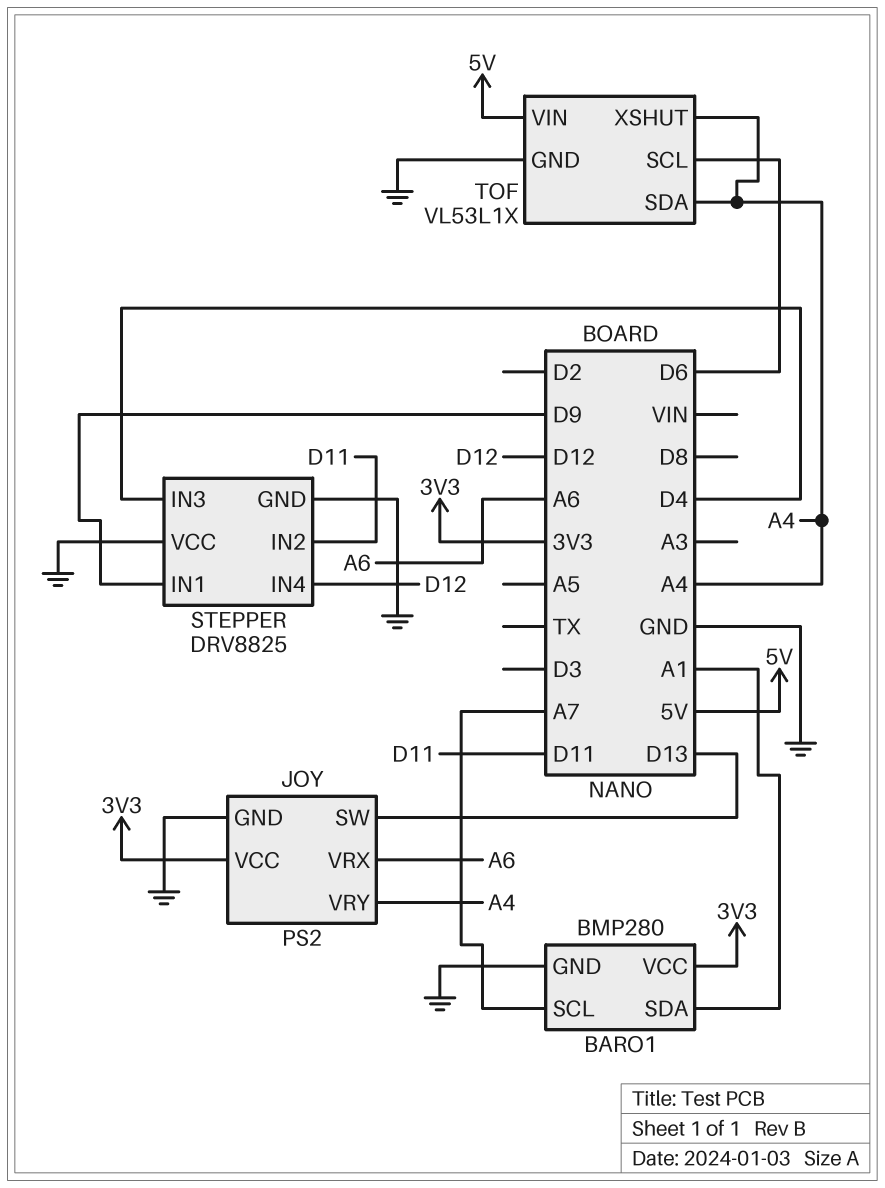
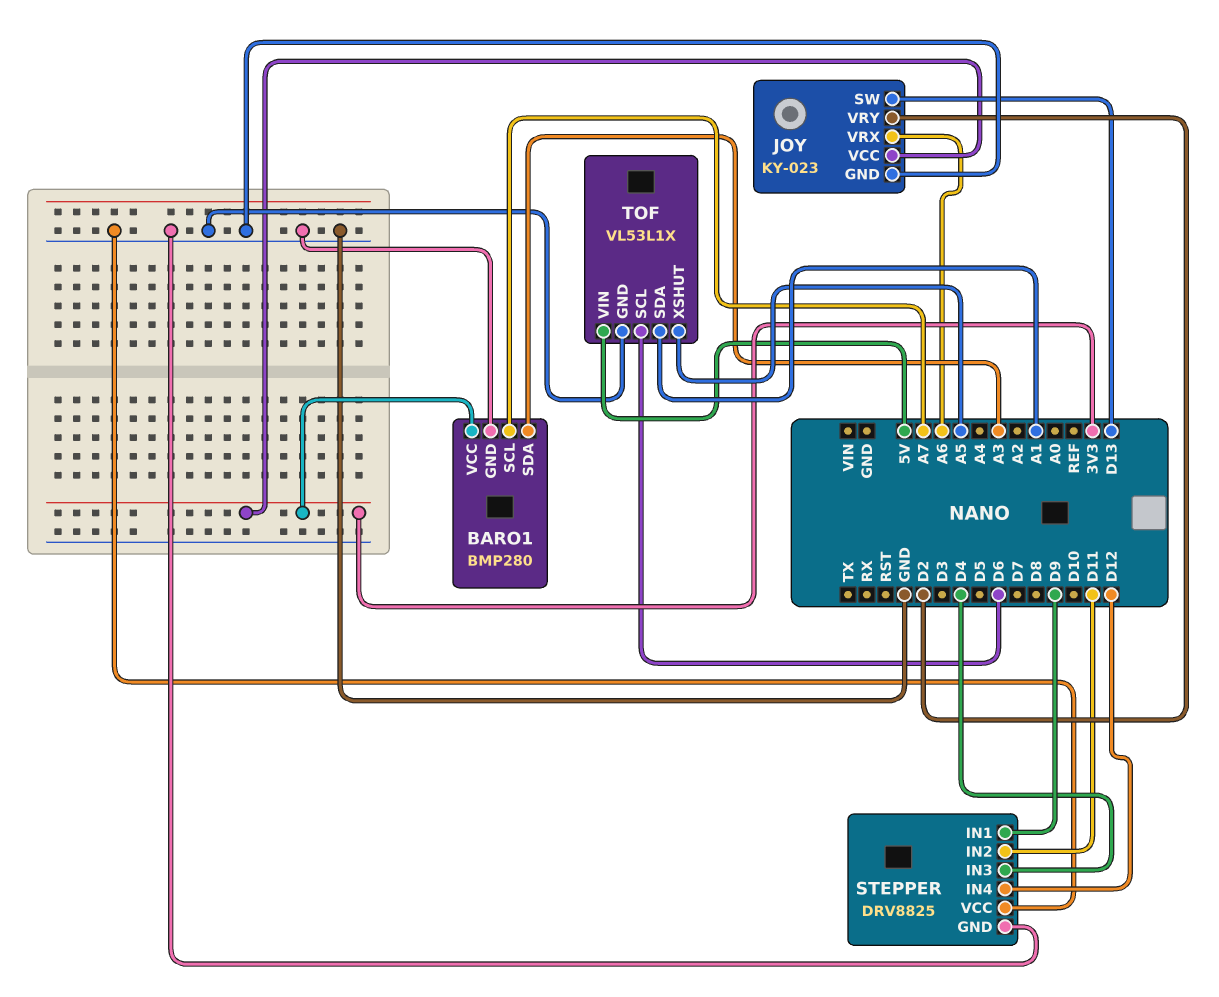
BARO1 pin SDA: A1 -> A3
JOY: PS2 -> KY-023
JOY pin VRY: A4 -> D2
TOF pin SDA: A4 -> A1
TOF pin XSHUT: A4 -> A5

